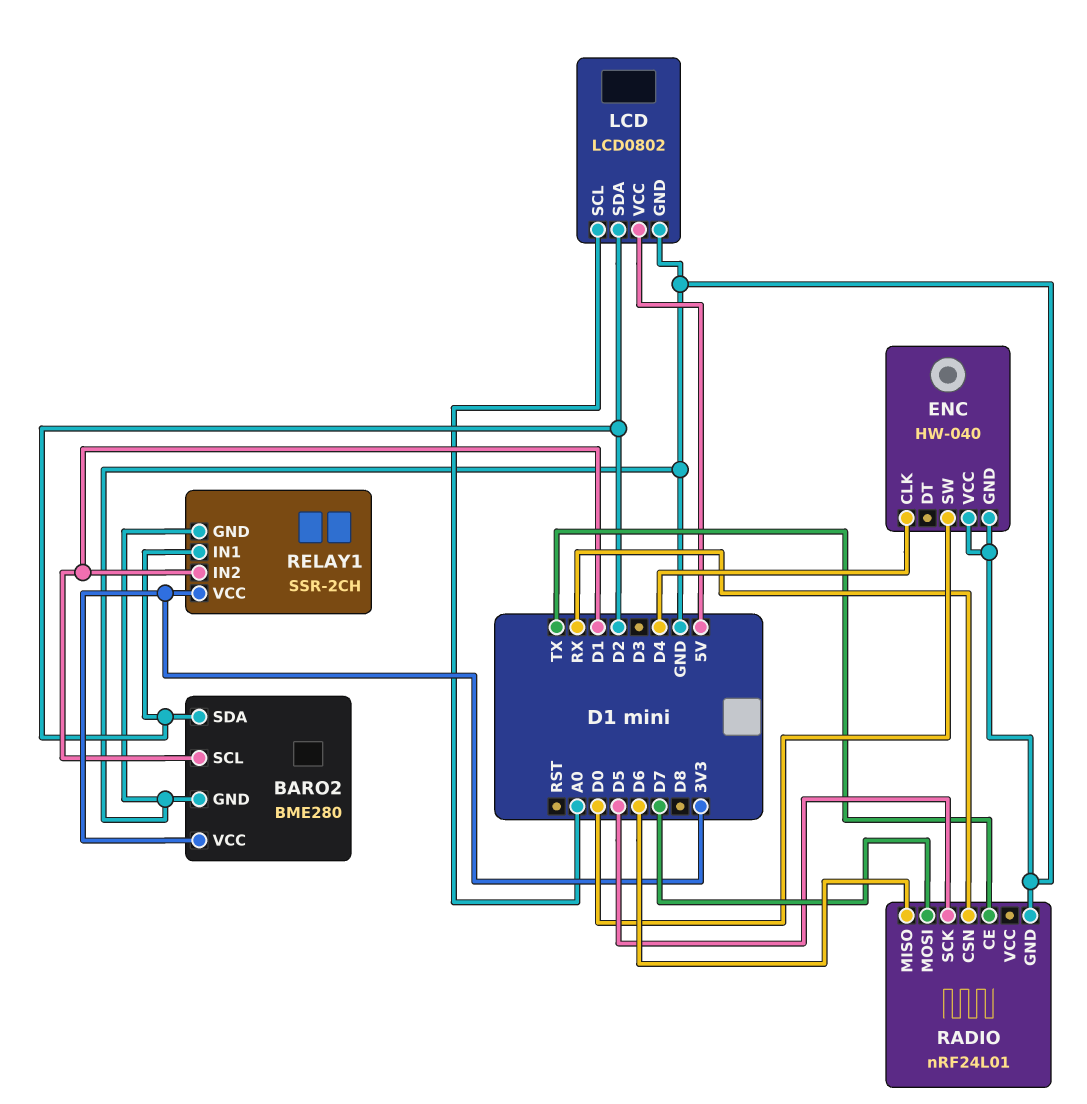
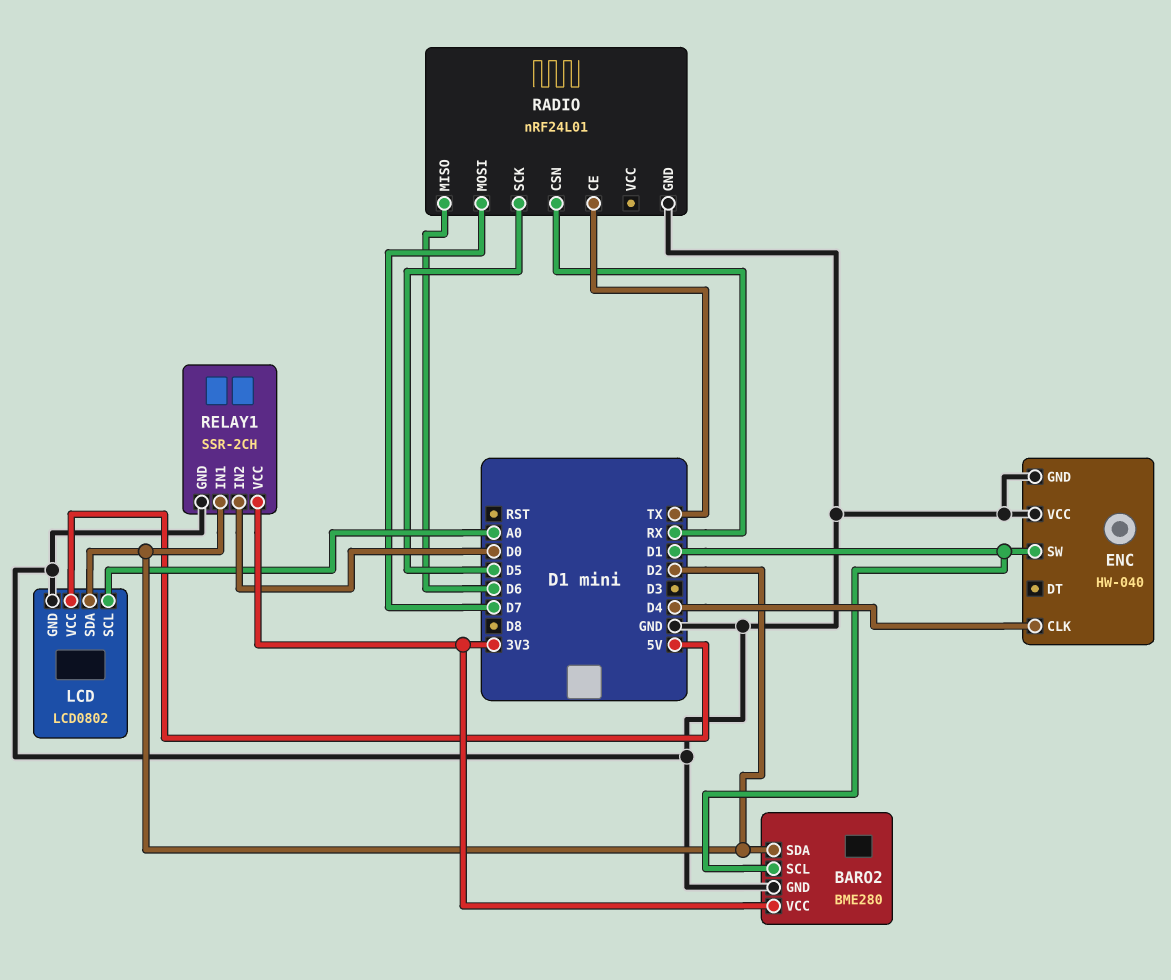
ENC pin SW: D0 -> D1
RELAY1 pin IN2: D1 -> D0

